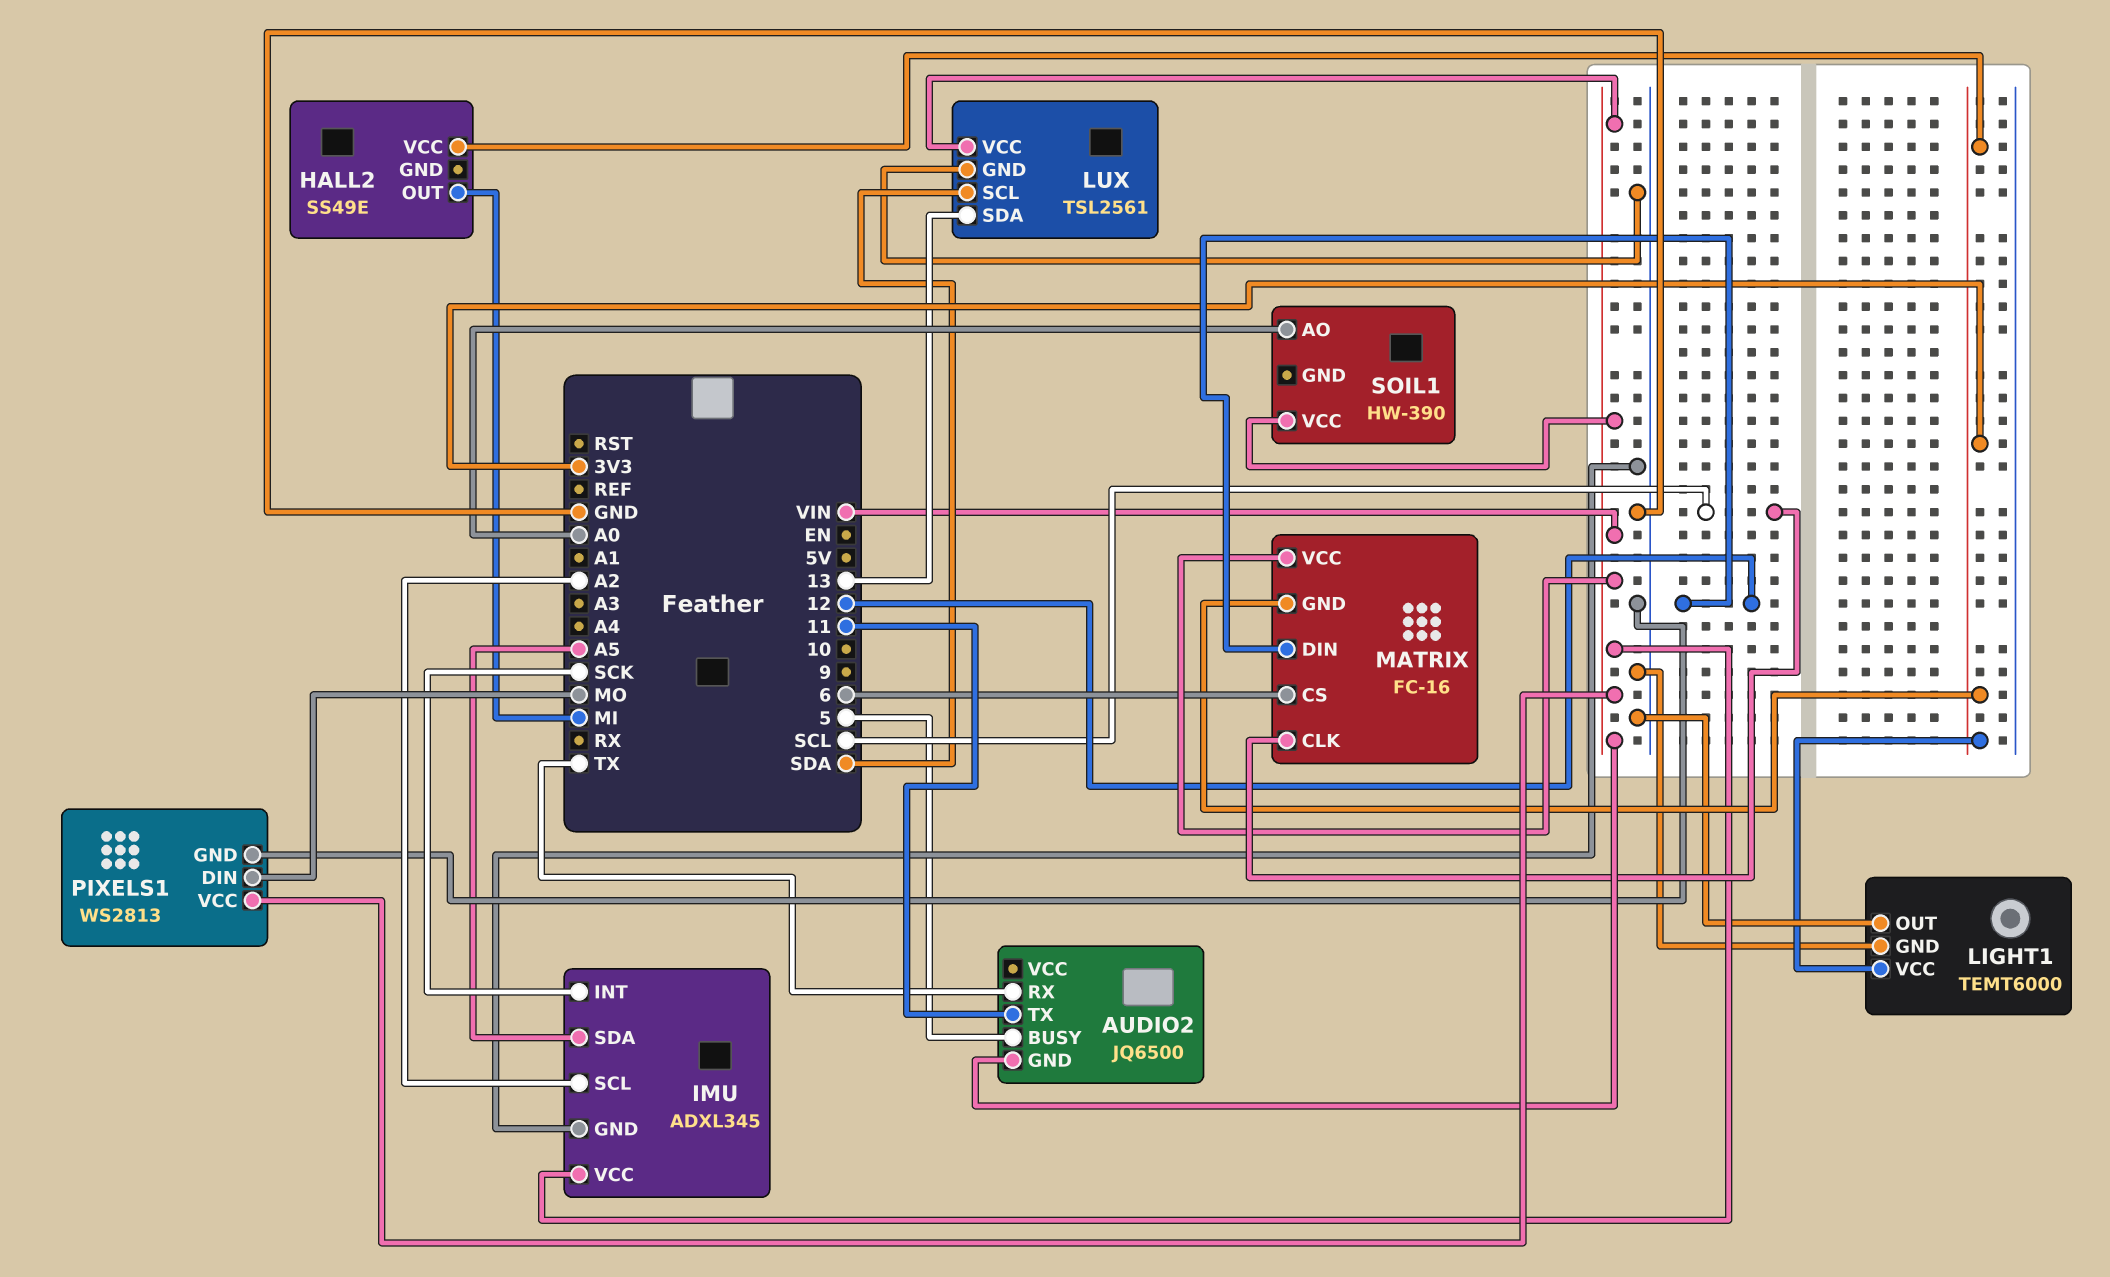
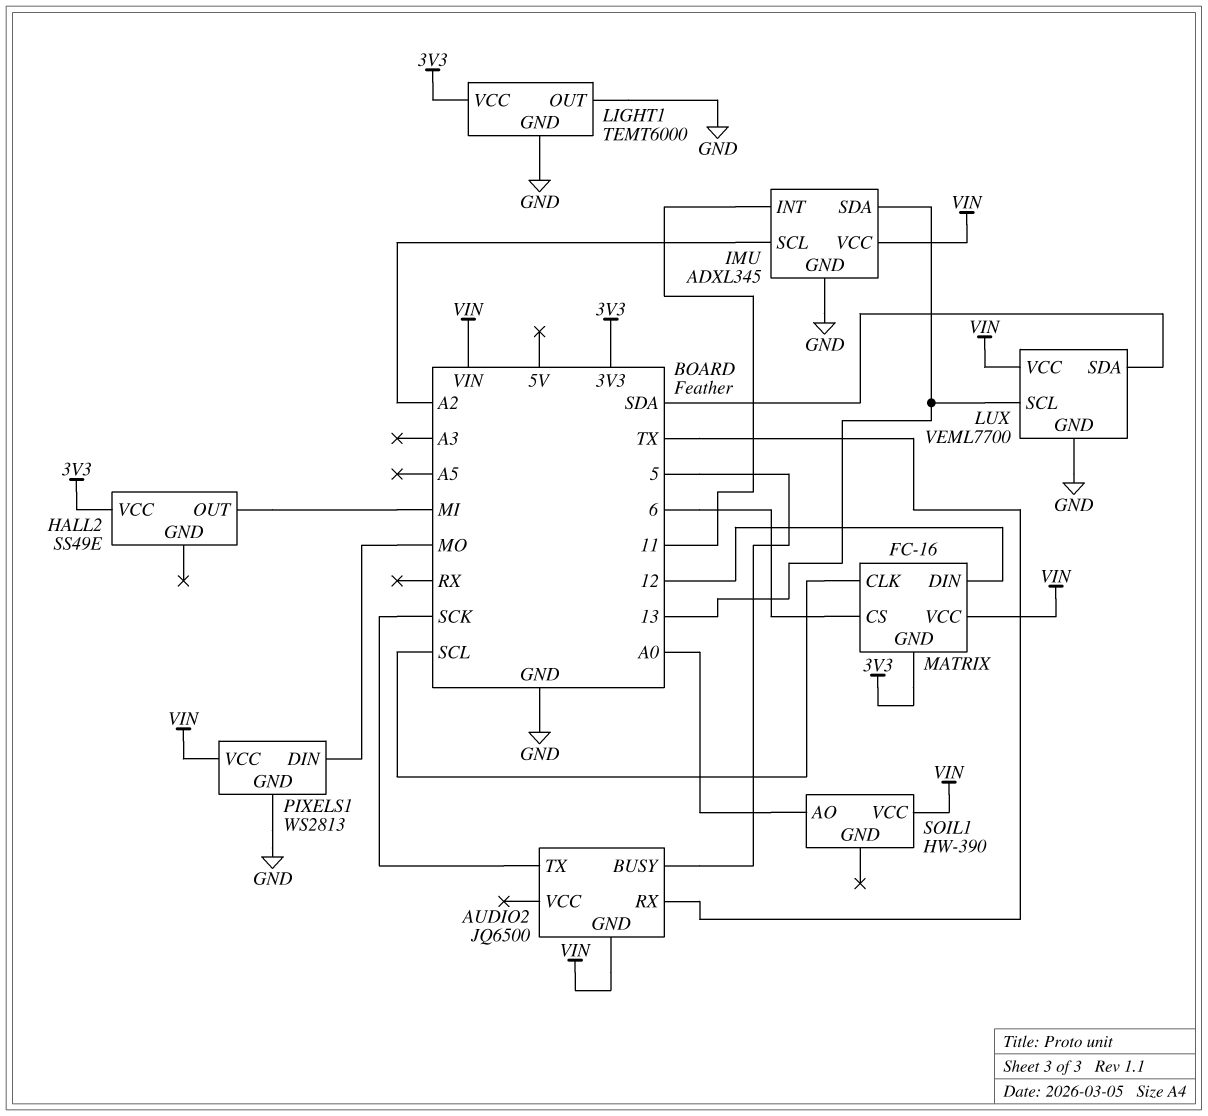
AUDIO2 pin TX: 11 -> SCK
IMU pin INT: SCK -> 11
IMU pin SDA: A5 -> 13
LUX: TSL2561 -> VEML7700
LUX pin SCL: SDA -> 13
LUX pin SDA: 13 -> SDA

